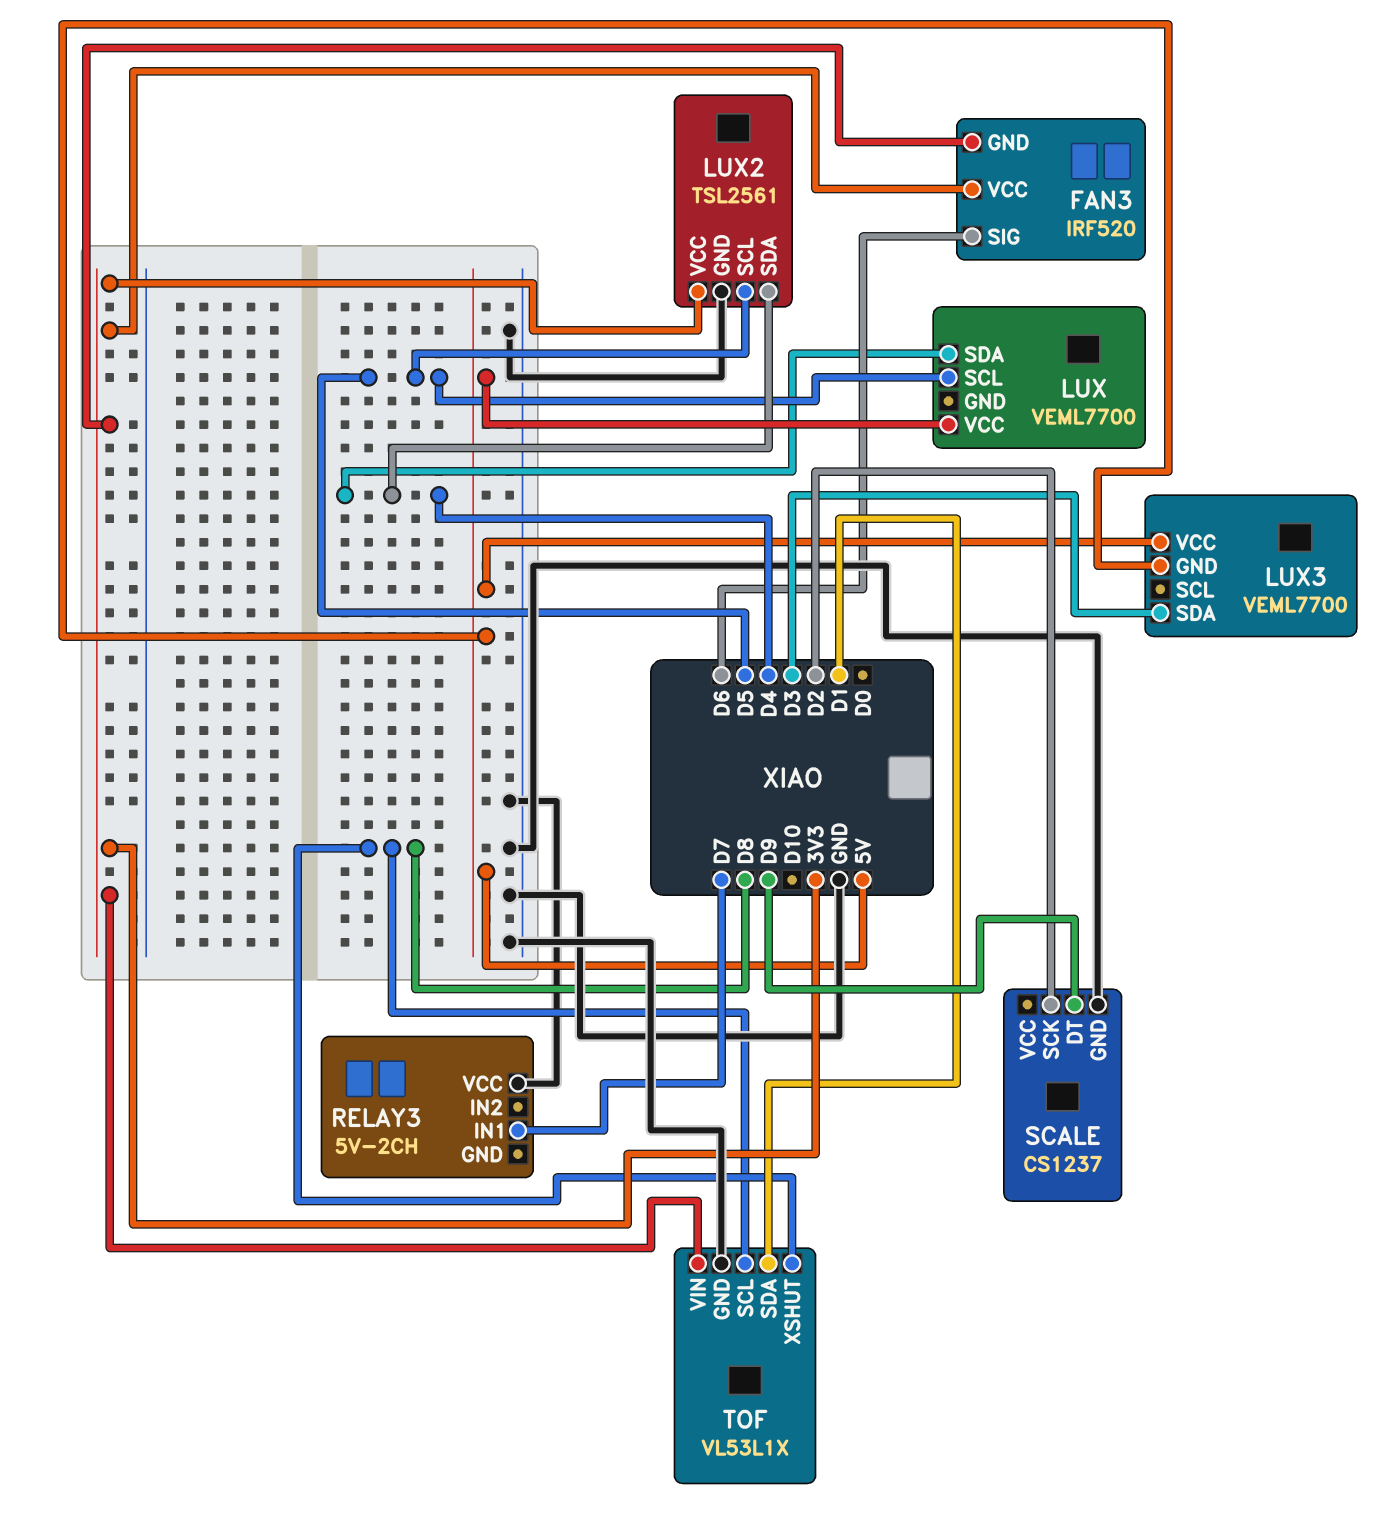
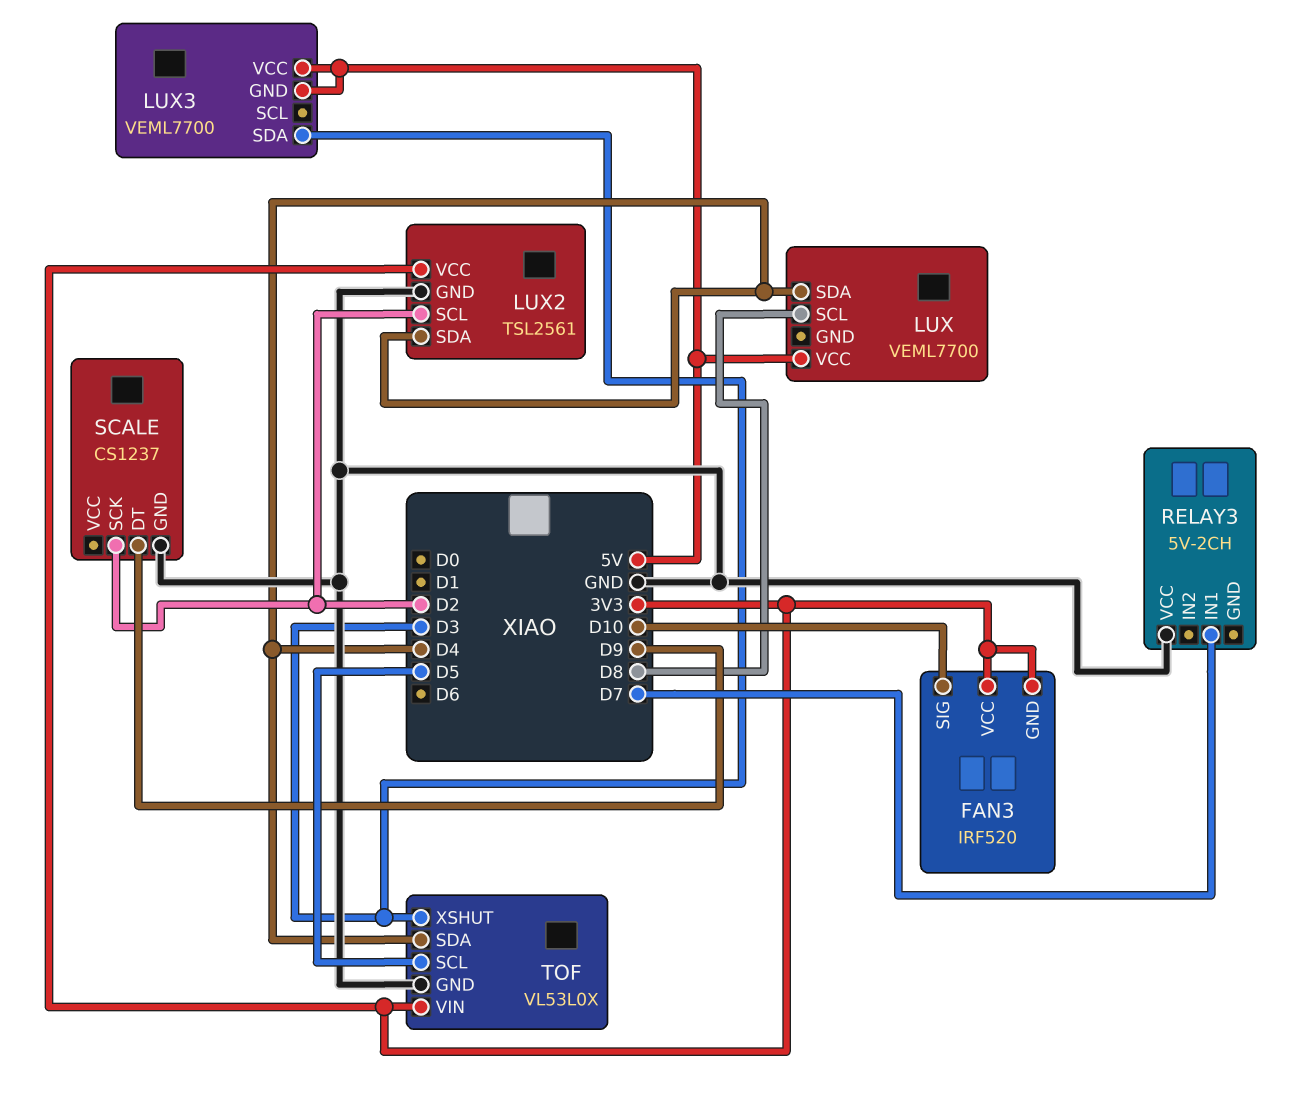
FAN3 pin SIG: D6 -> D10
LUX pin SCL: D5 -> D8
LUX2 pin SCL: D5 -> D2
TOF: VL53L1X -> VL53L0X
TOF pin SCL: D8 -> D5
TOF pin SDA: D1 -> D4
TOF pin XSHUT: D8 -> D3

